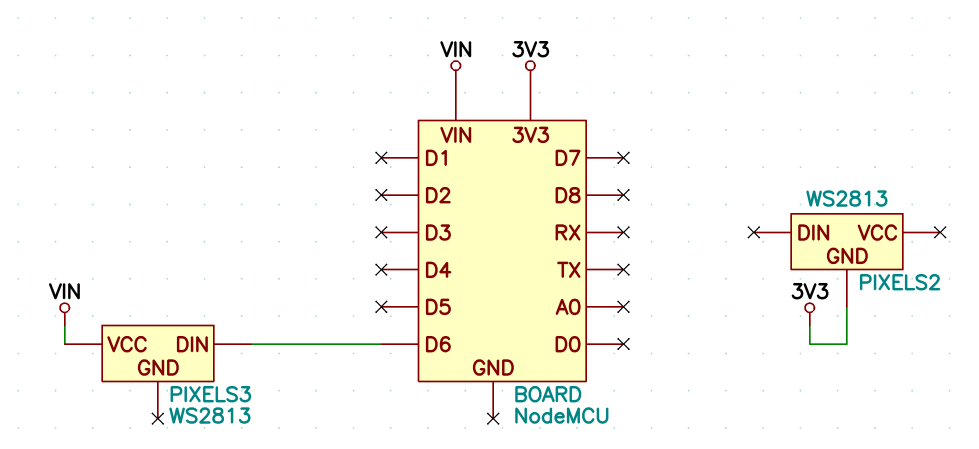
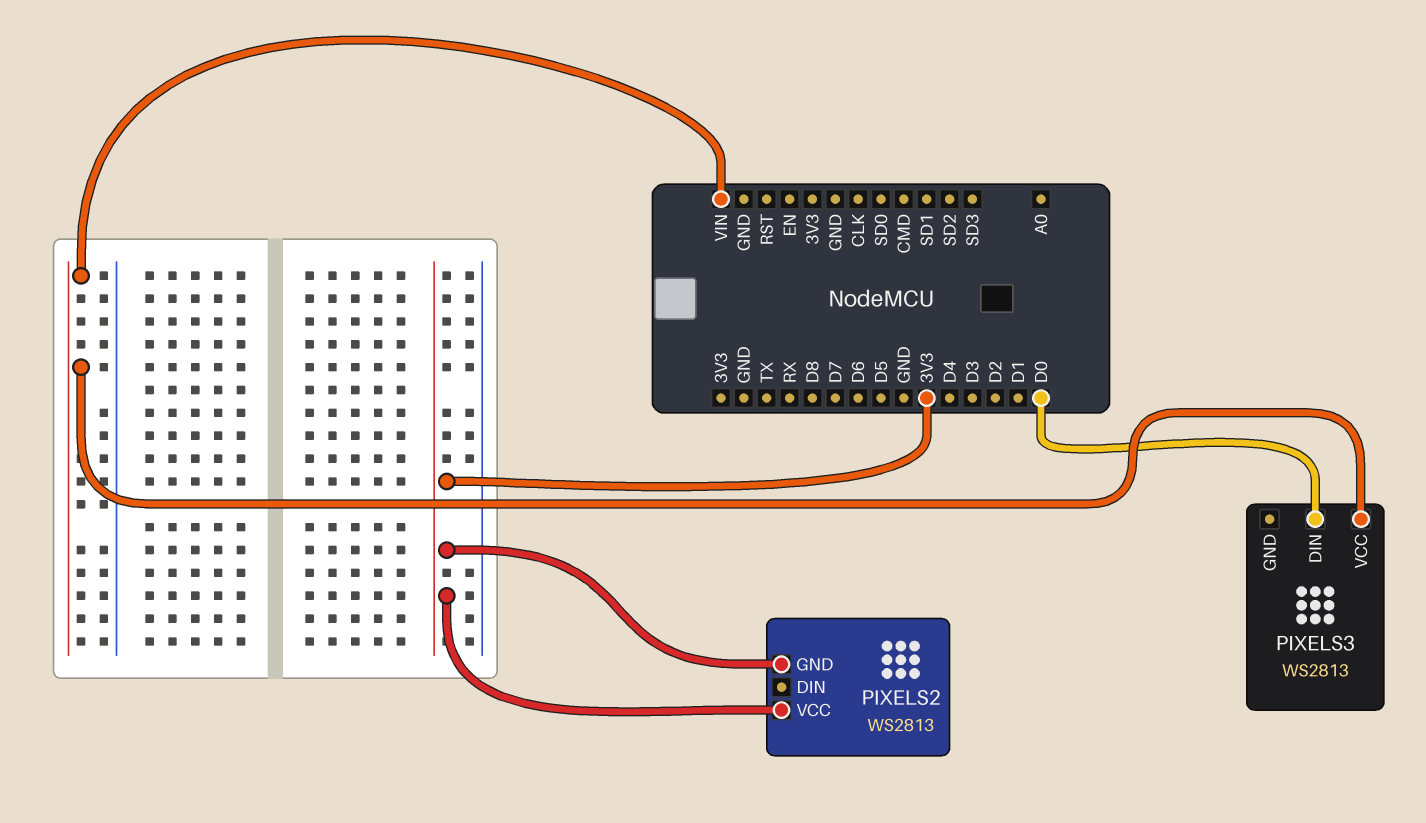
PIXELS2 pin VCC: none -> 3V3
PIXELS3 pin DIN: D6 -> D0

